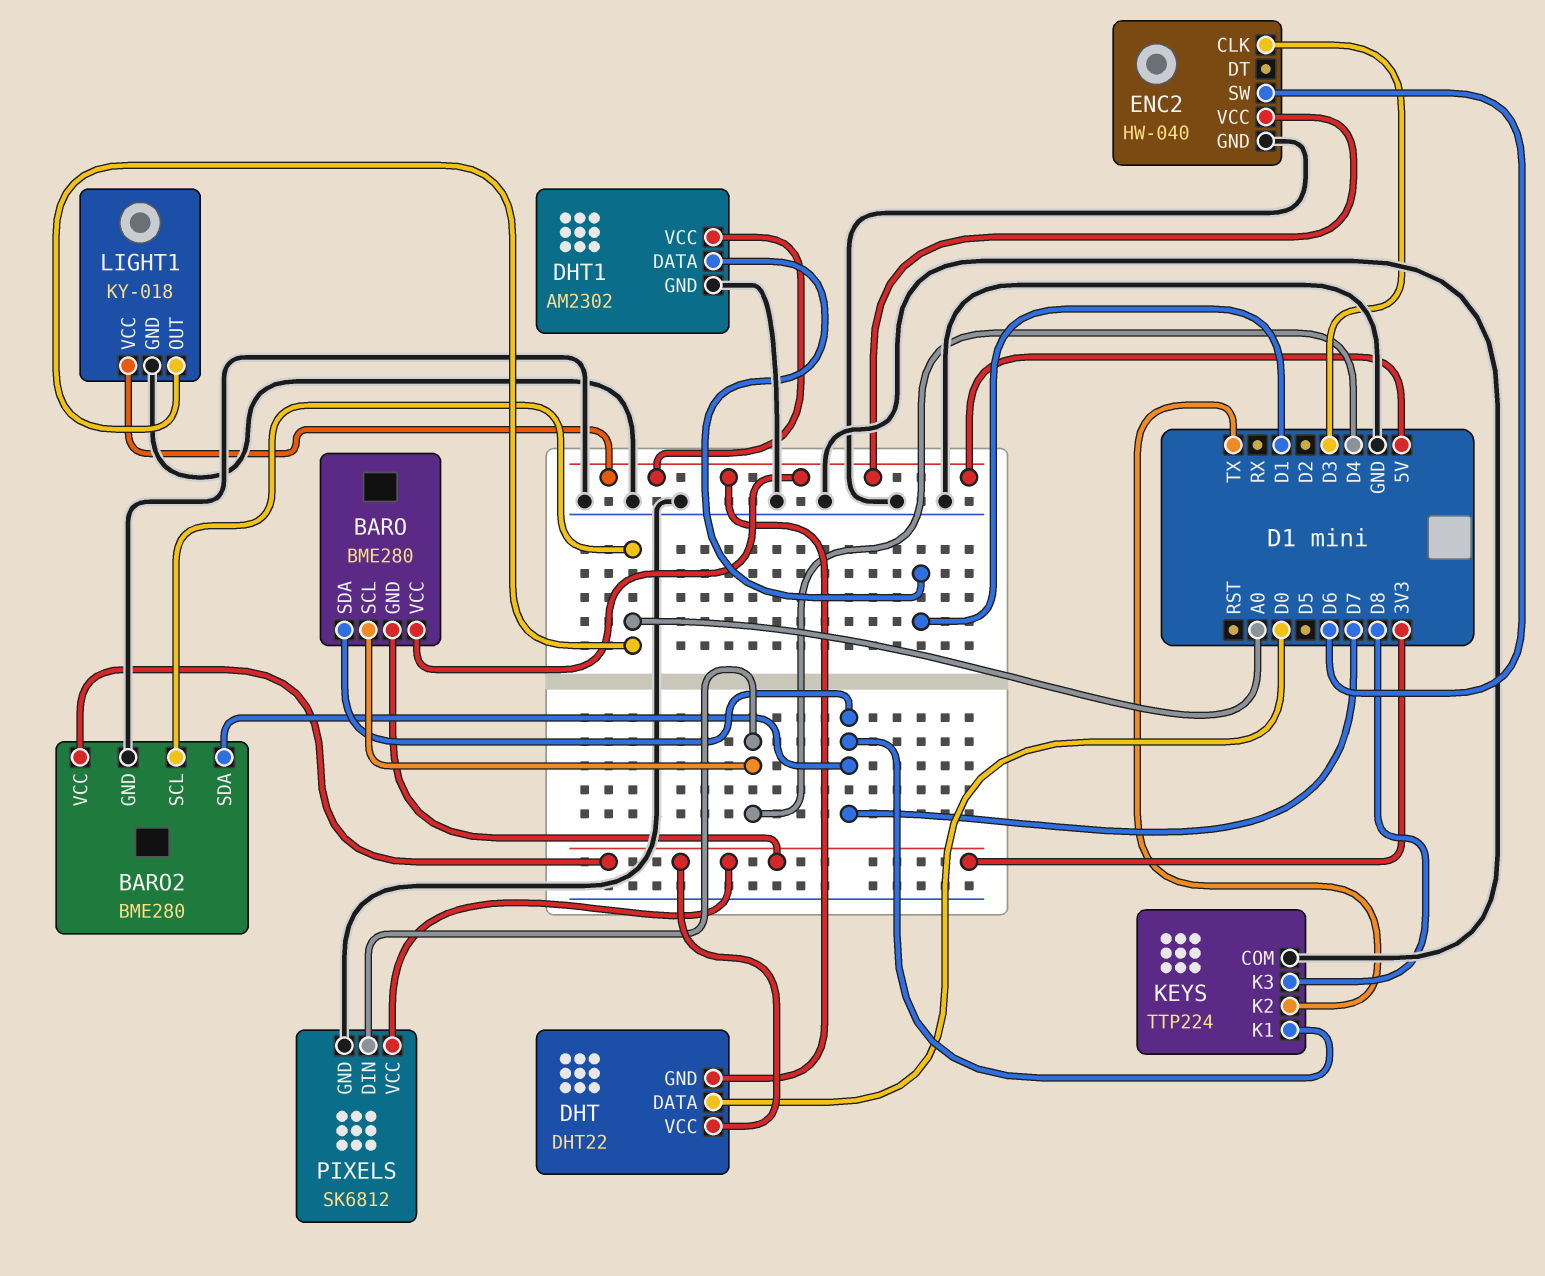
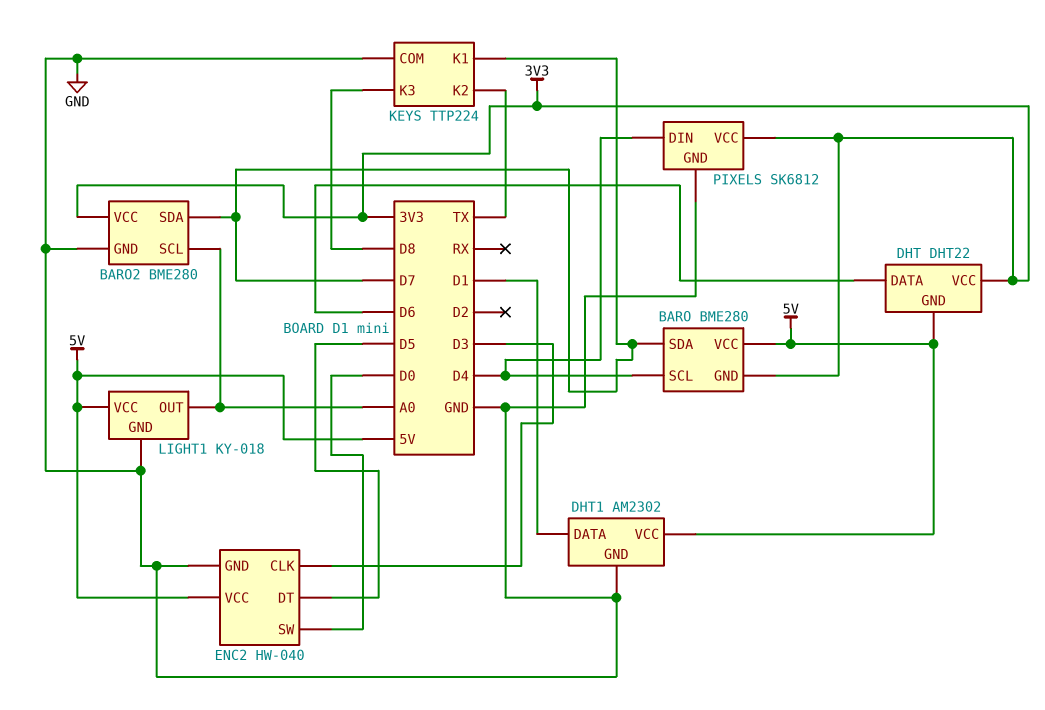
DHT pin DATA: D0 -> D6
ENC2 pin DT: none -> D5
ENC2 pin SW: D6 -> D0

